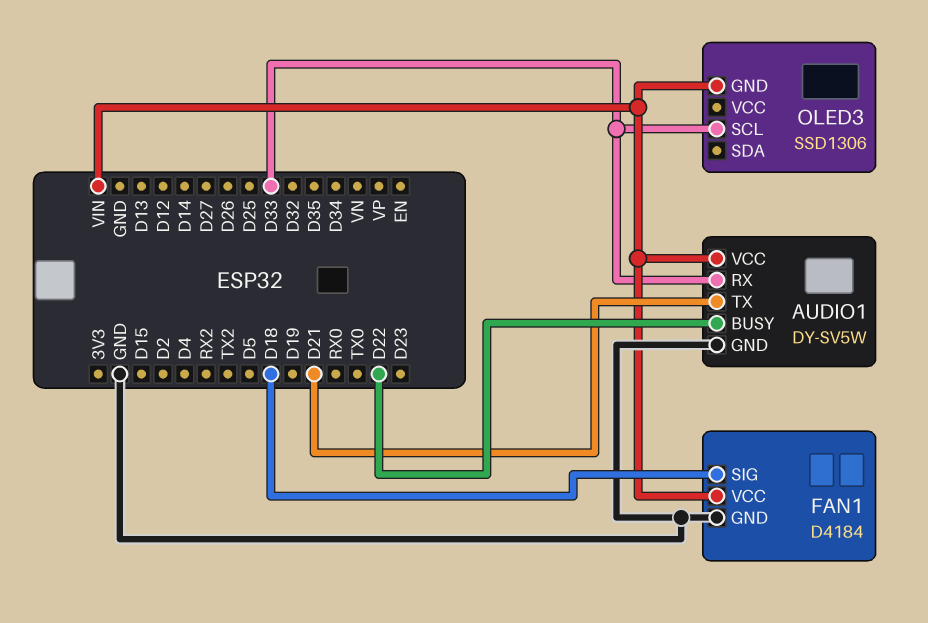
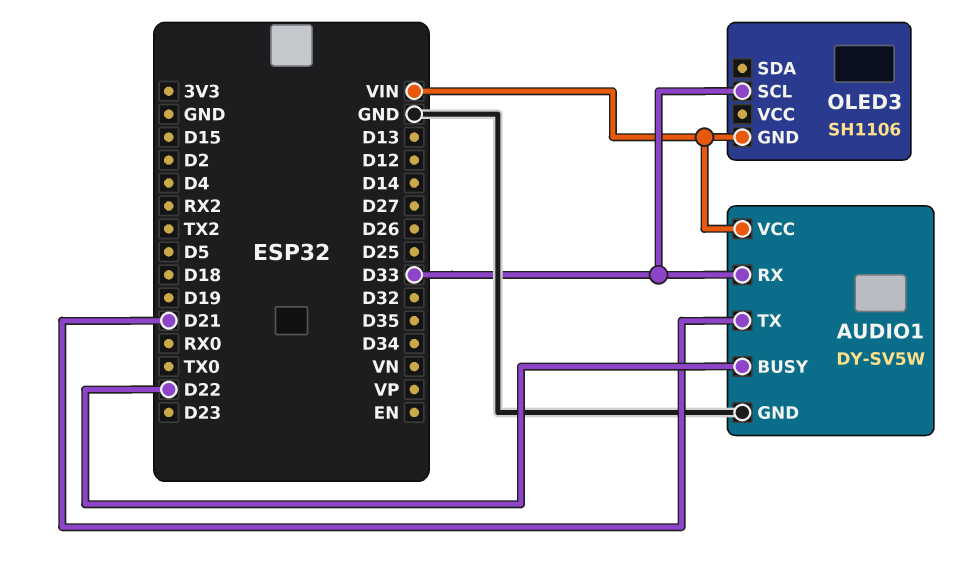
FAN1: D4184 -> none
FAN1 pin GND: GND -> none
FAN1 pin SIG: D18 -> none
FAN1 pin VCC: VIN -> none
OLED3: SSD1306 -> SH1106

